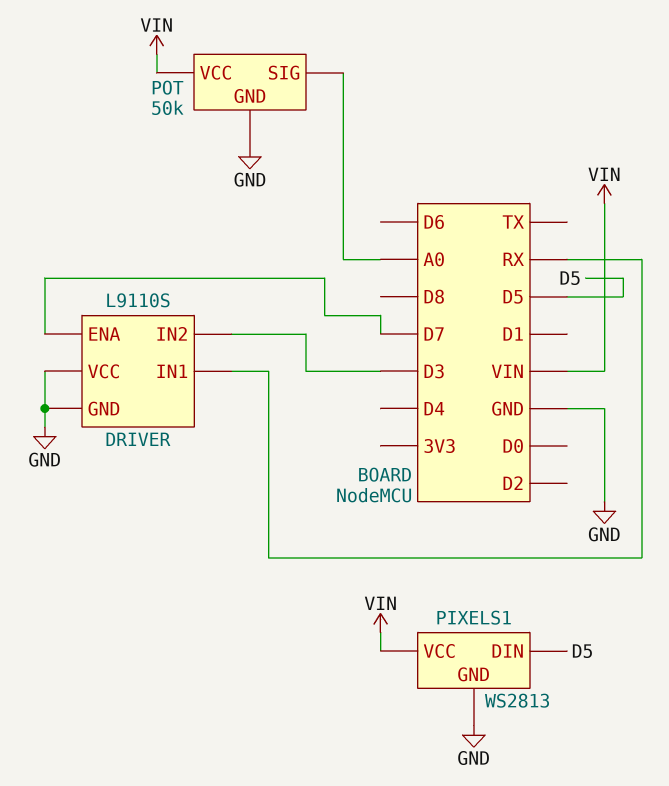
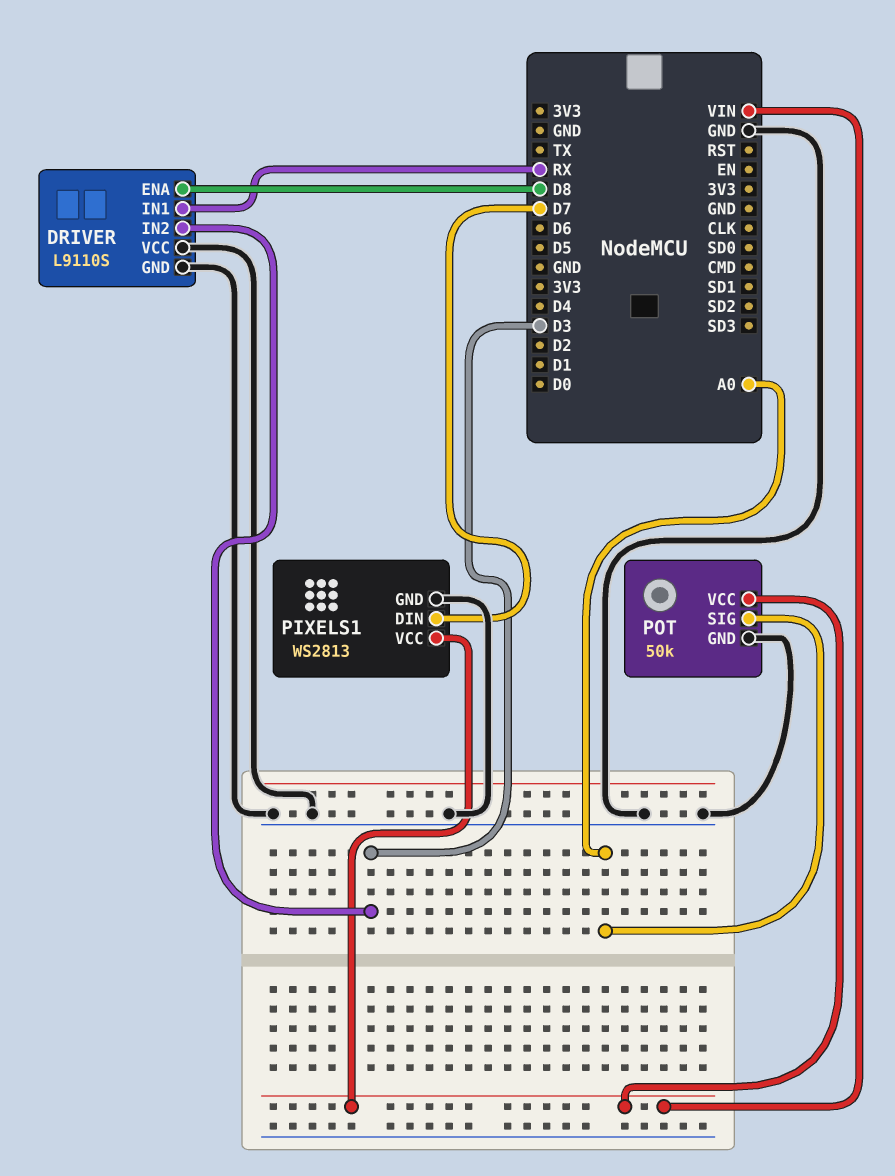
DRIVER pin ENA: D7 -> D8
PIXELS1 pin DIN: D5 -> D7

